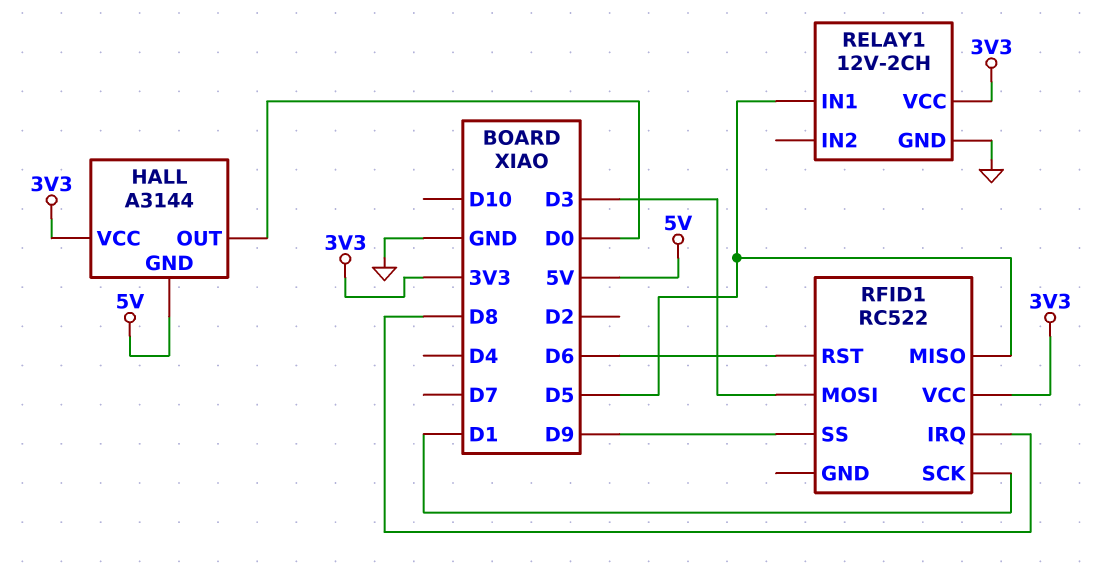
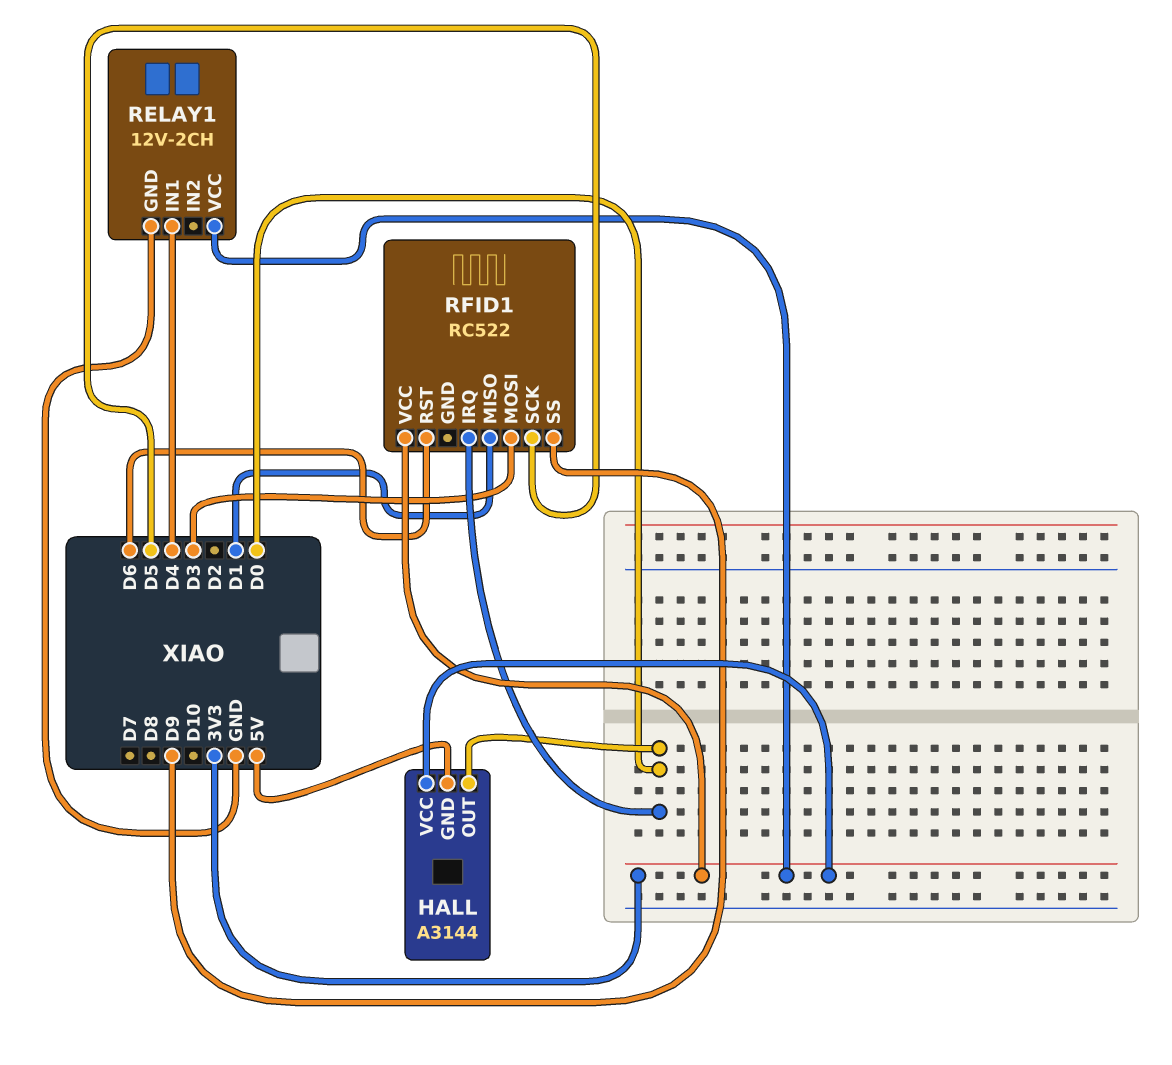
RELAY1 pin IN1: D5 -> D4
RFID1 pin IRQ: D8 -> D0
RFID1 pin MISO: D5 -> D1
RFID1 pin SCK: D1 -> D5

